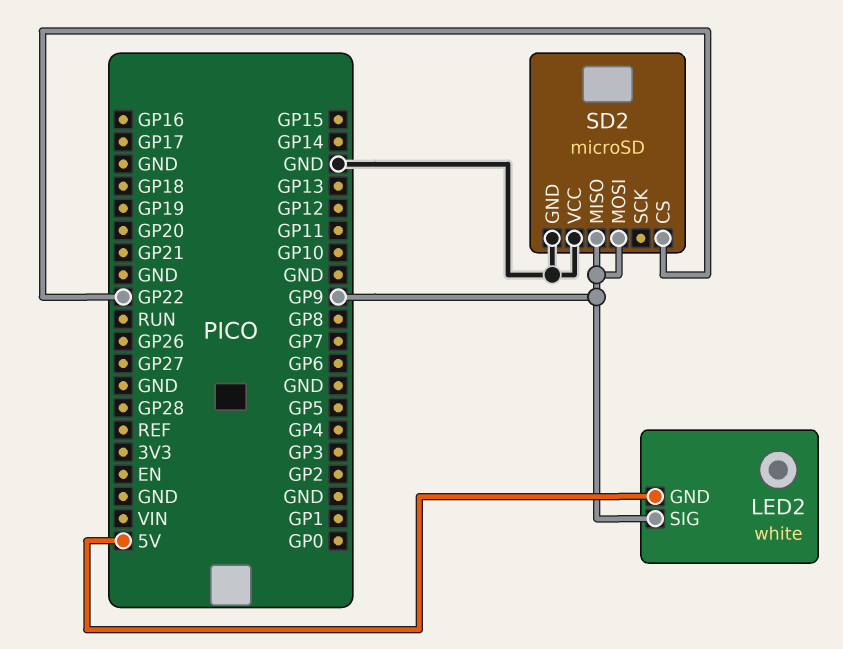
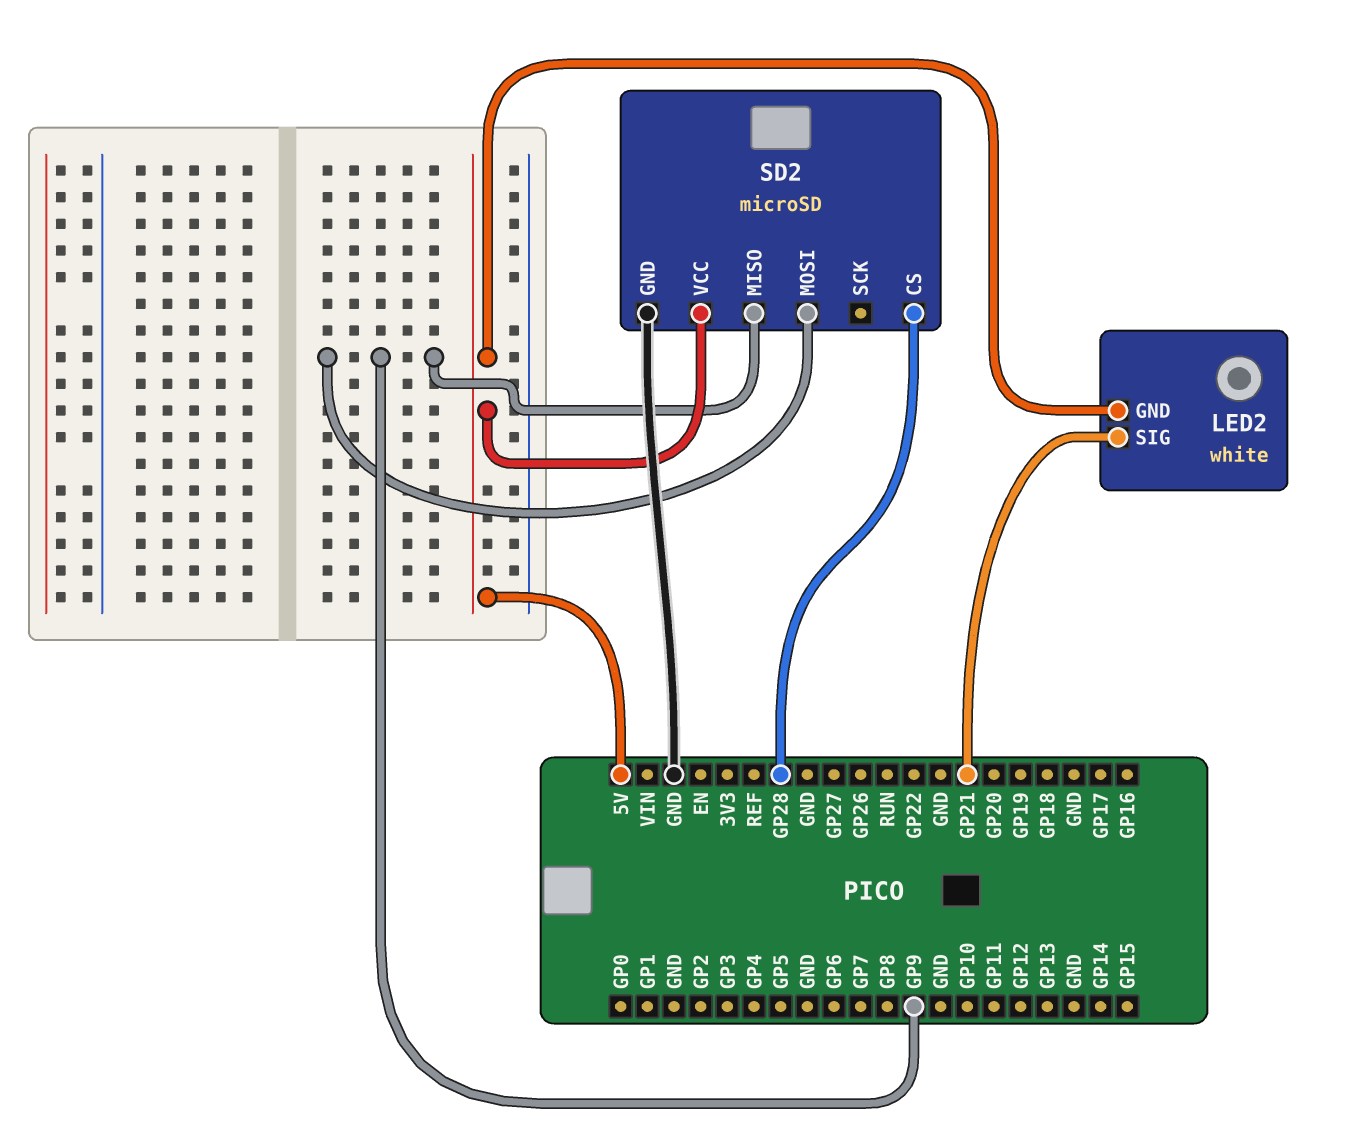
LED2 pin SIG: GP9 -> GP21
SD2 pin CS: GP22 -> GP28
SD2 pin VCC: GND -> 5V

